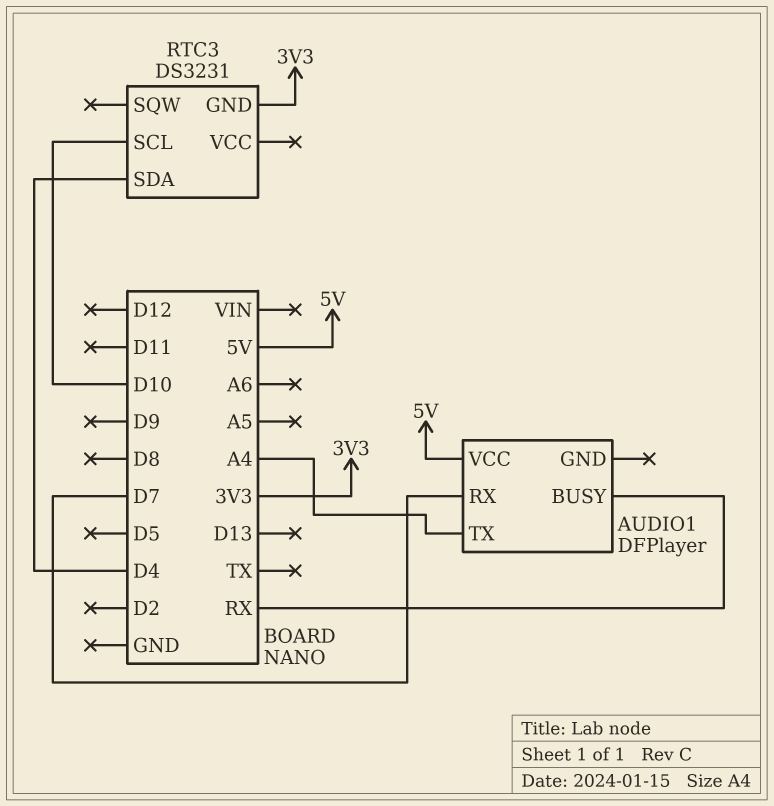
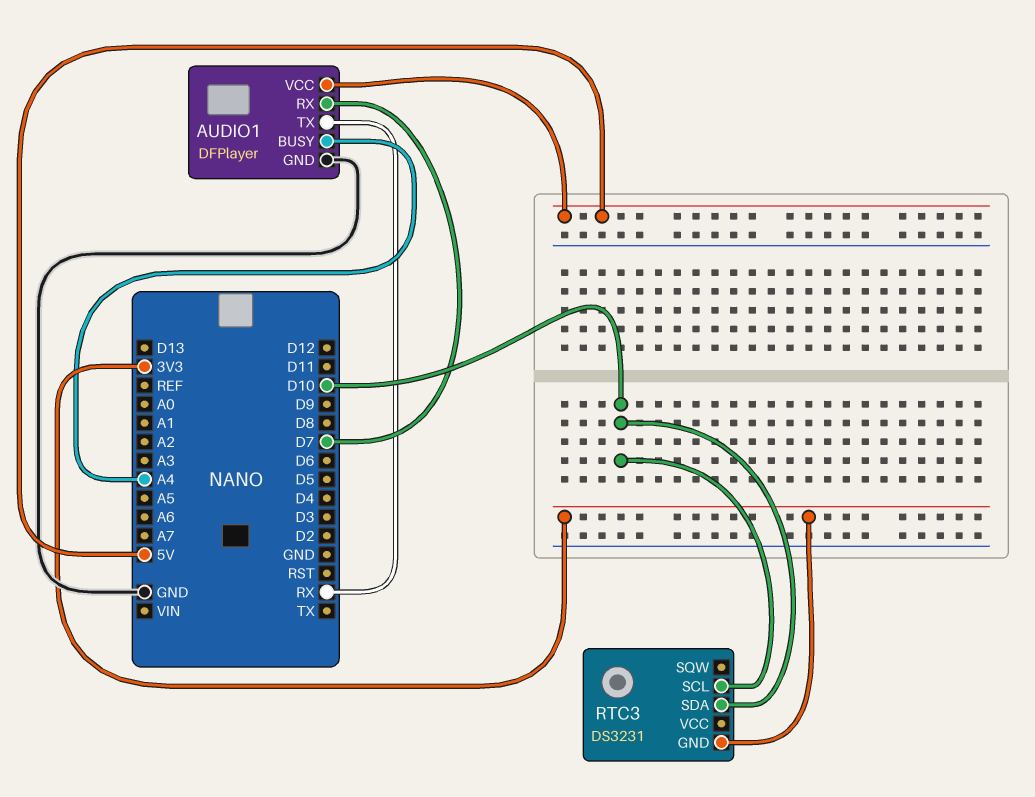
AUDIO1 pin BUSY: RX -> A4
AUDIO1 pin GND: none -> GND
AUDIO1 pin TX: A4 -> RX
RTC3 pin SDA: D4 -> D10

